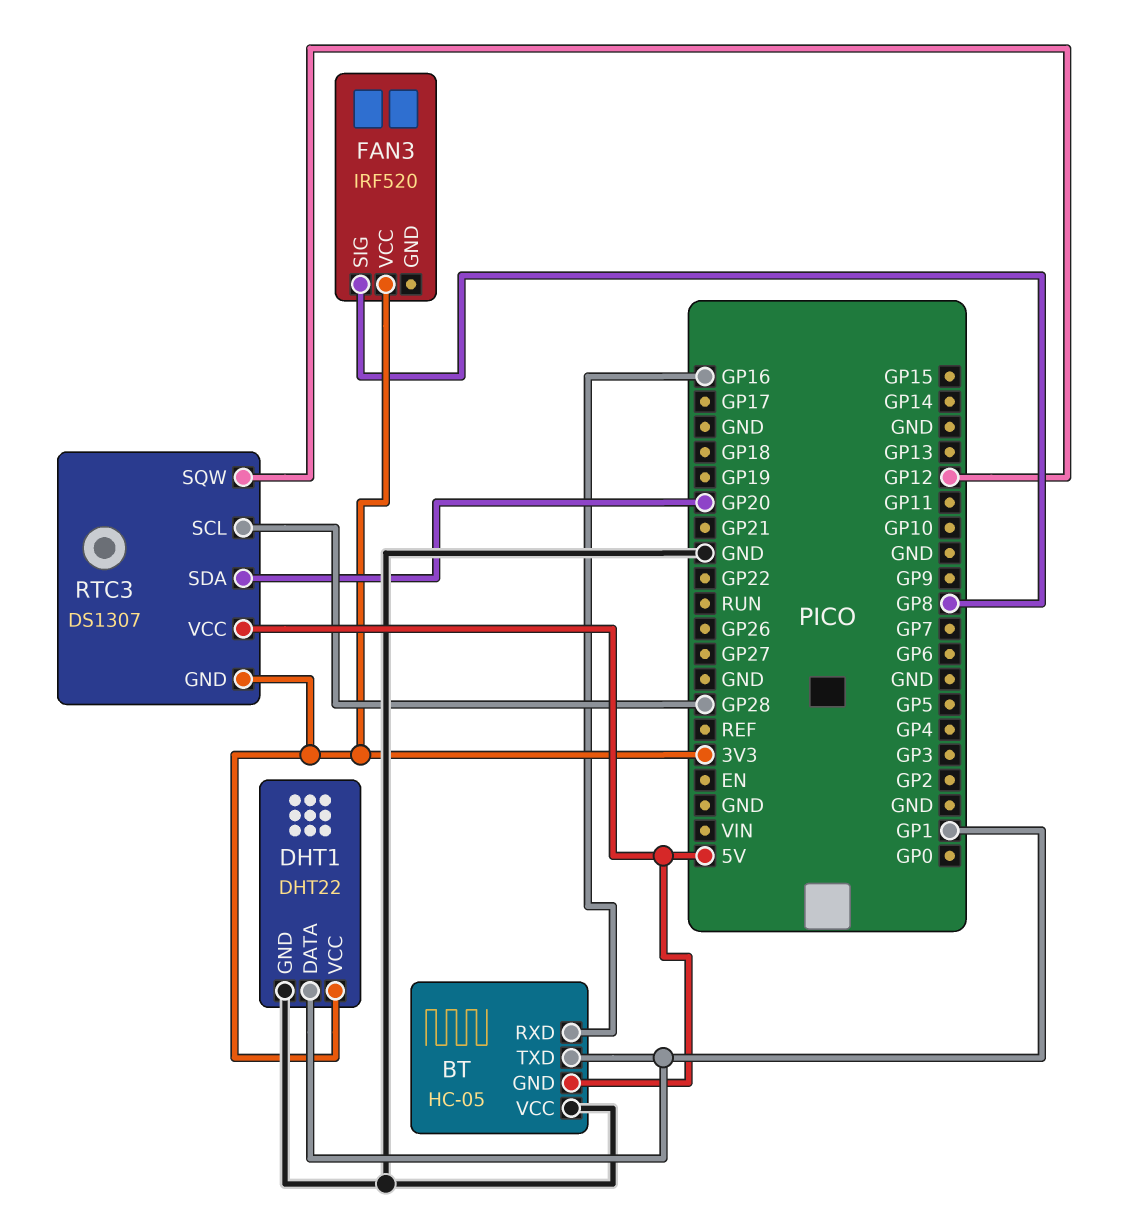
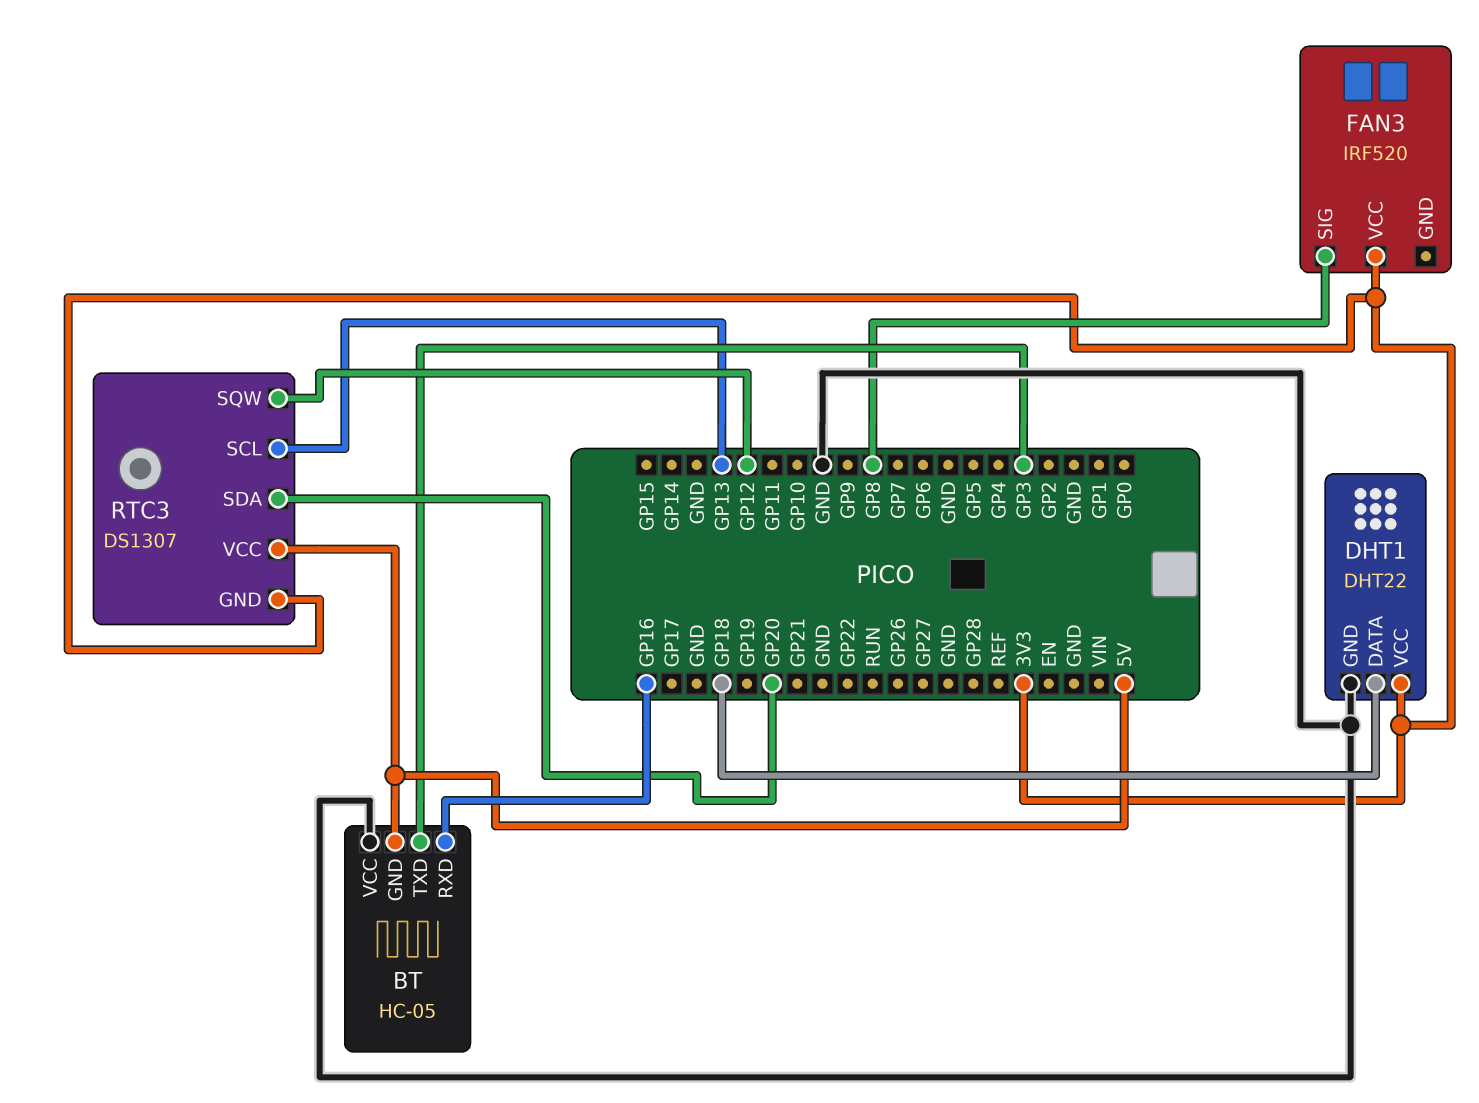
BT pin TXD: GP1 -> GP3
DHT1 pin DATA: GP1 -> GP18
RTC3 pin SCL: GP28 -> GP13

